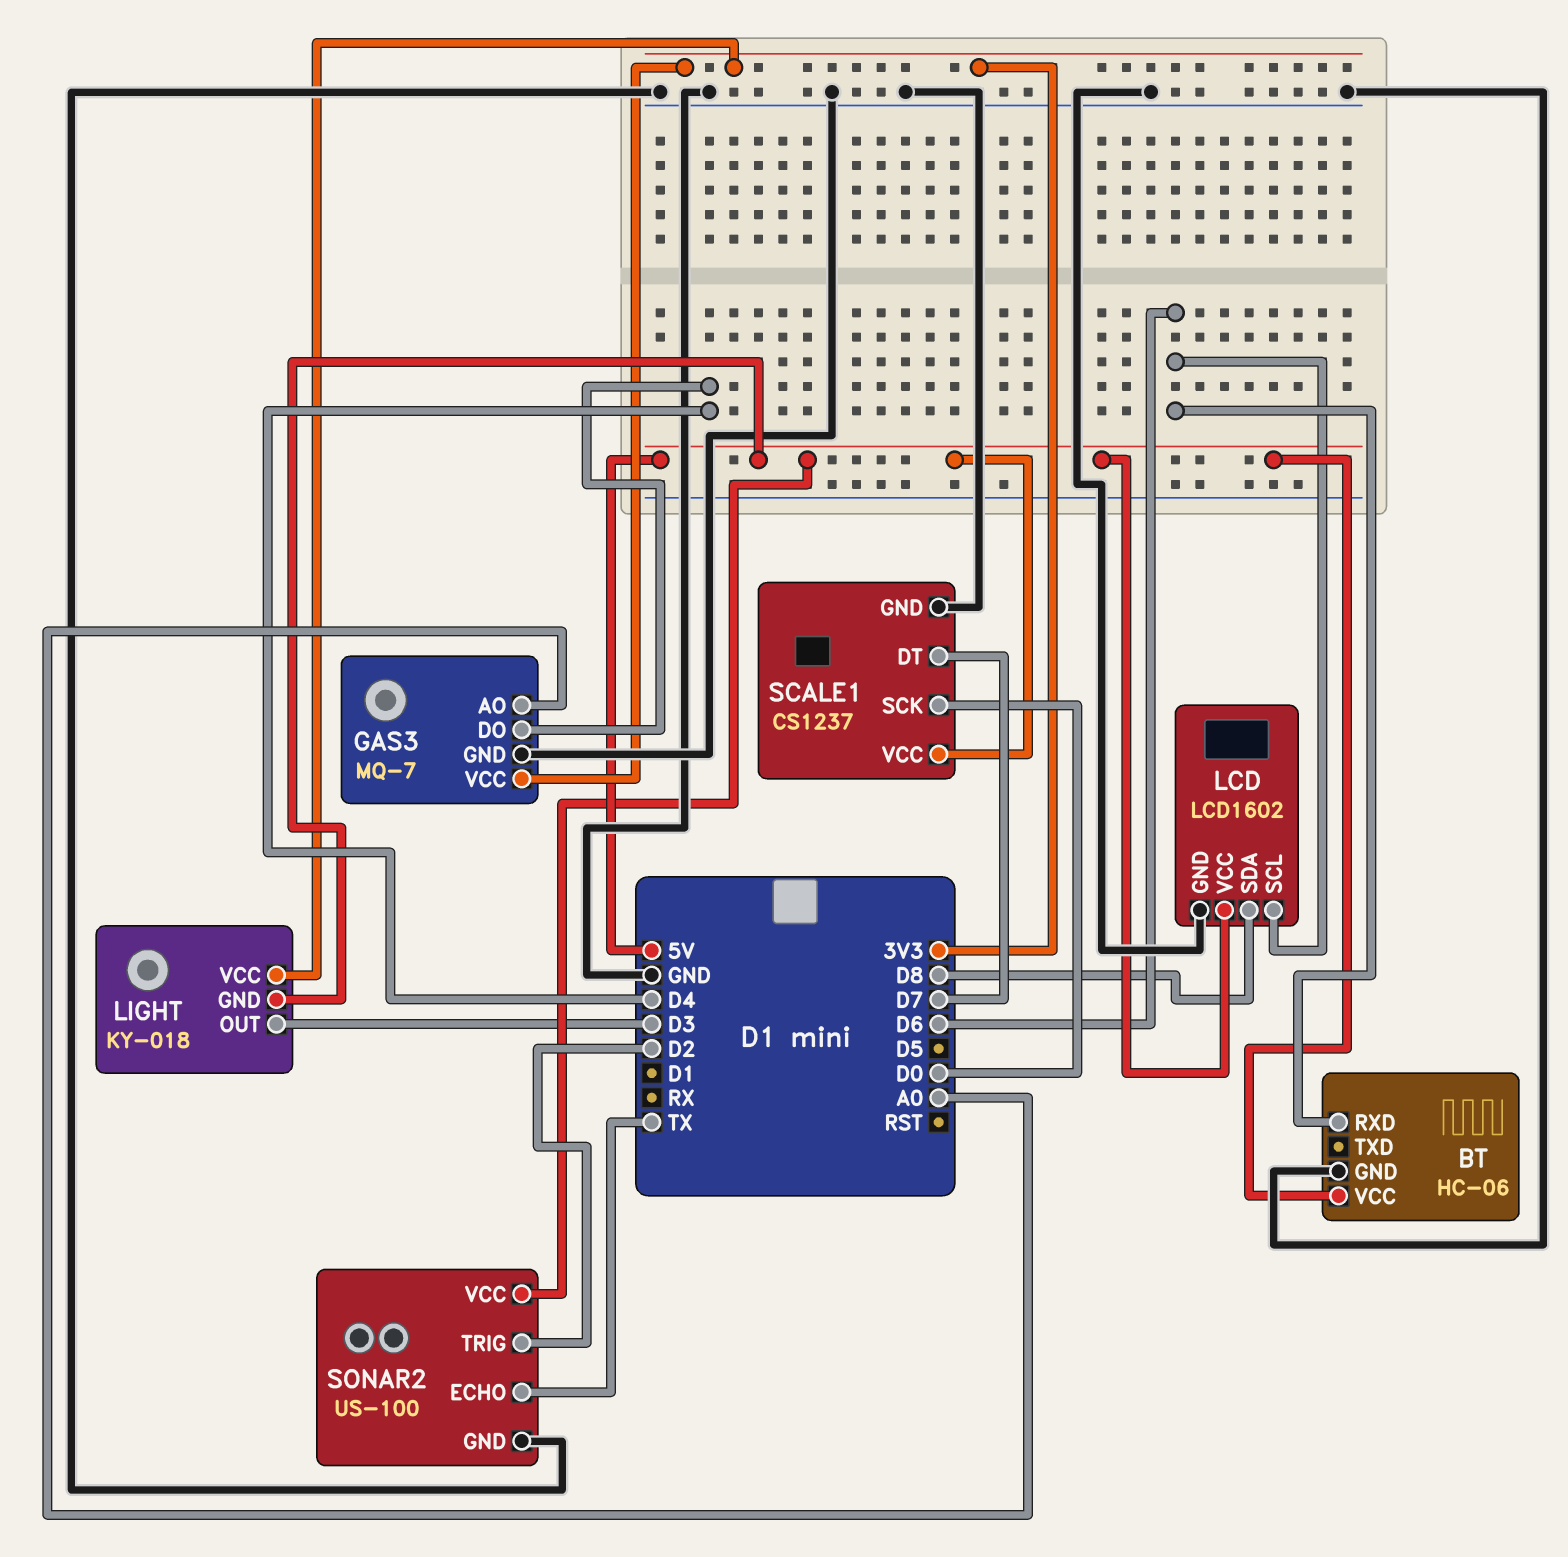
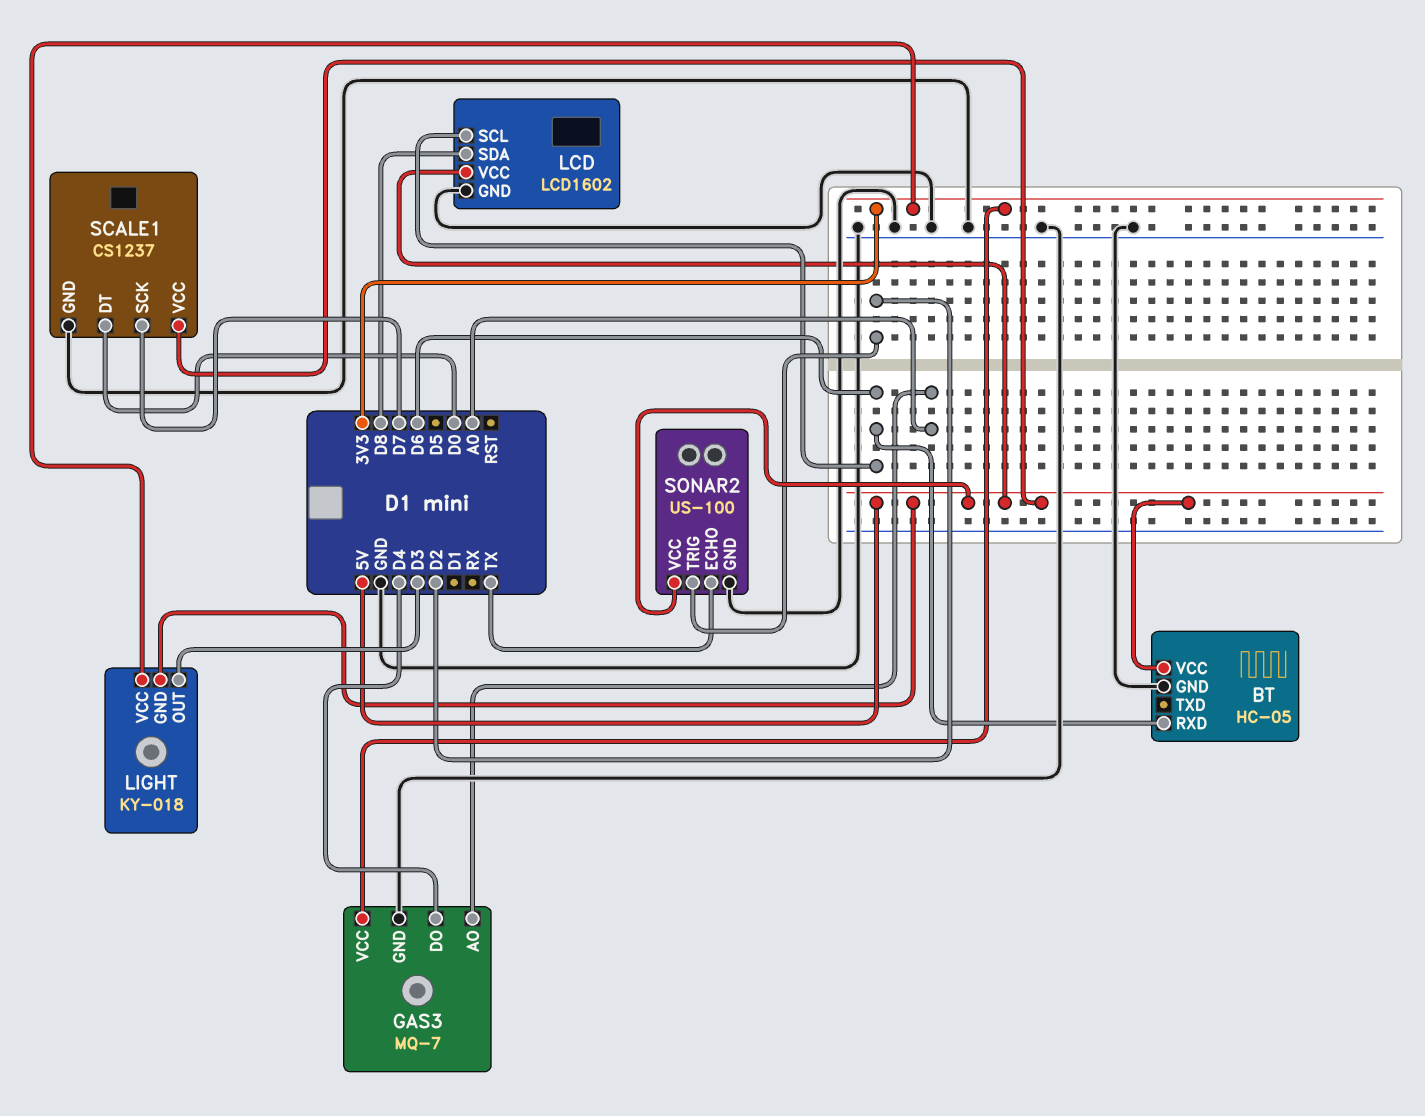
BT: HC-06 -> HC-05
SCALE1 pin DT: D7 -> D0
SCALE1 pin SCK: D0 -> D7

